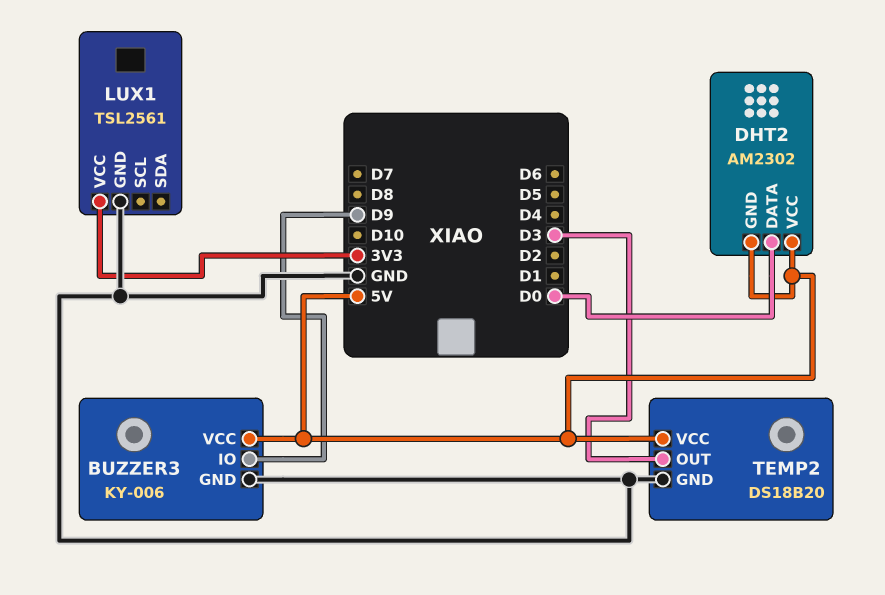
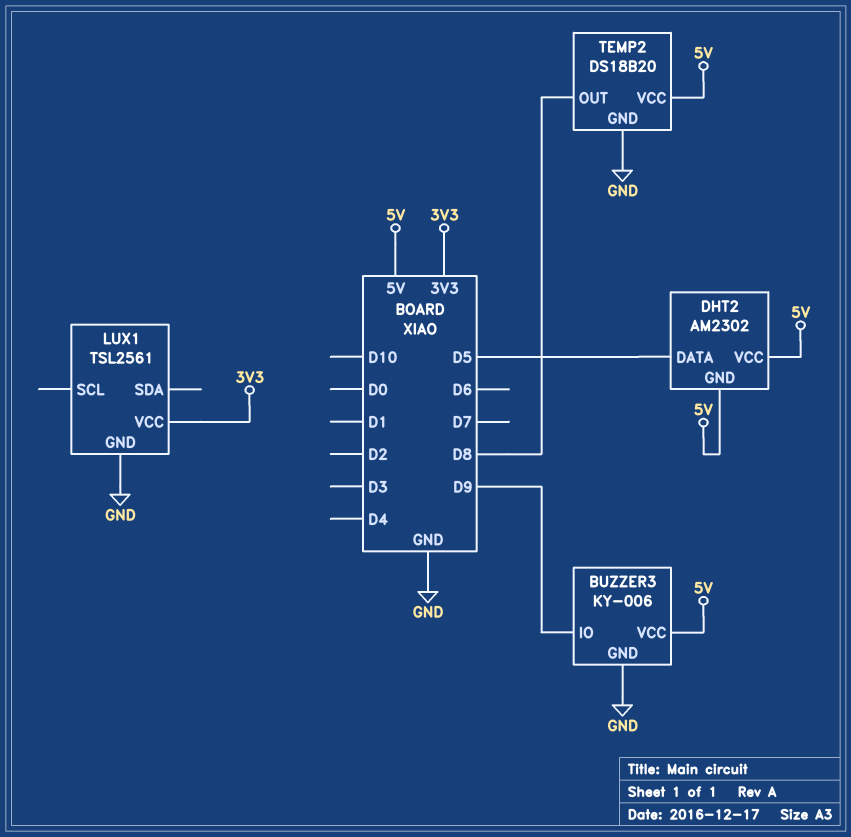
DHT2 pin DATA: D0 -> D5
TEMP2 pin OUT: D3 -> D8

